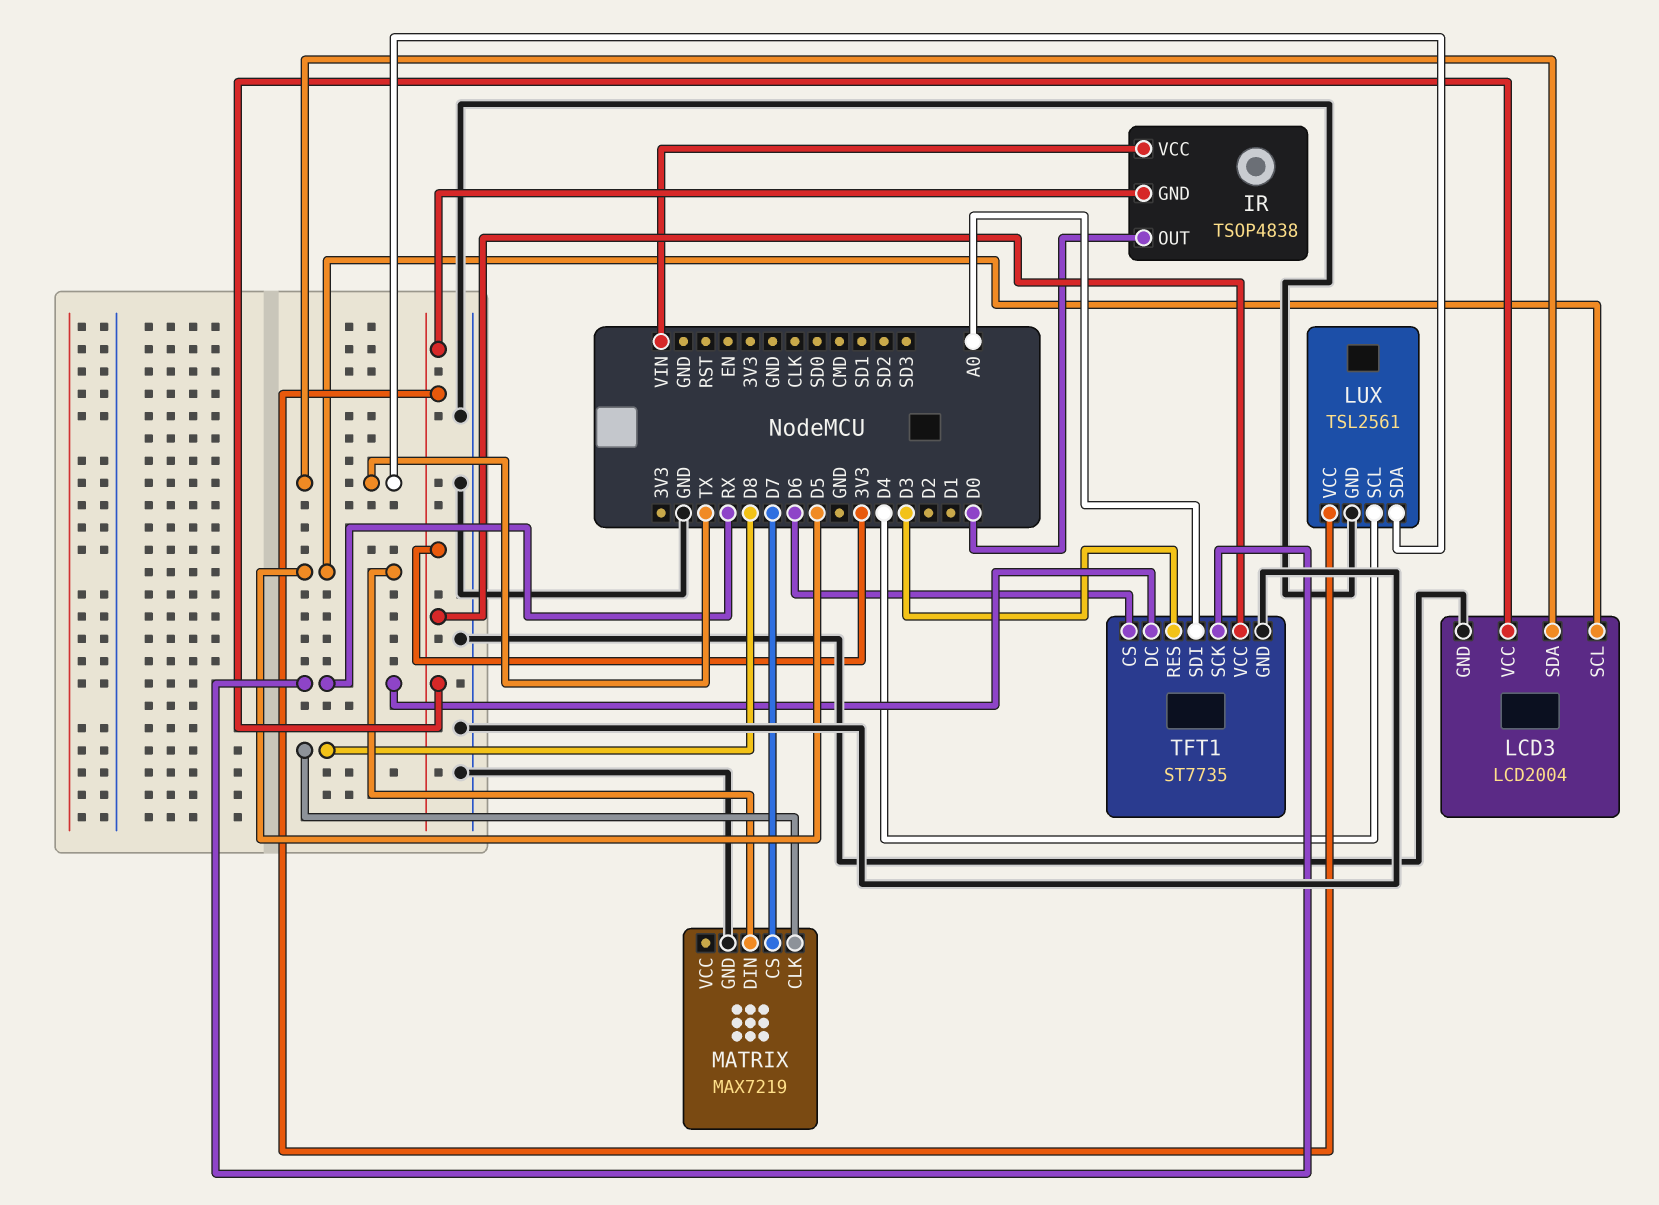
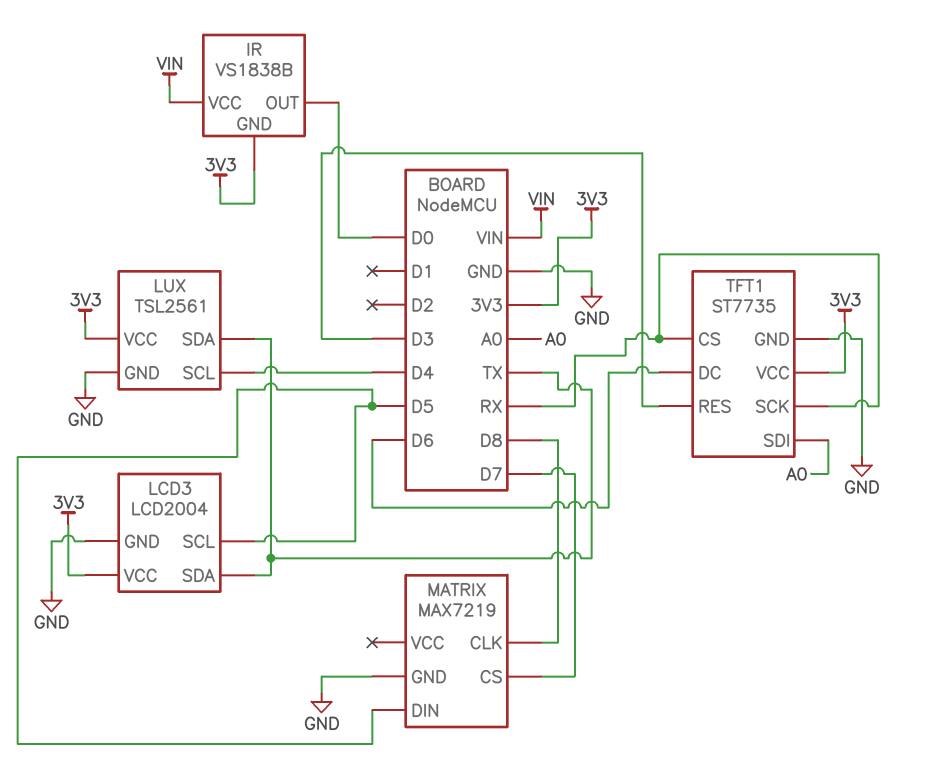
IR: TSOP4838 -> VS1838B
TFT1 pin CS: D6 -> RX
TFT1 pin DC: RX -> D6

